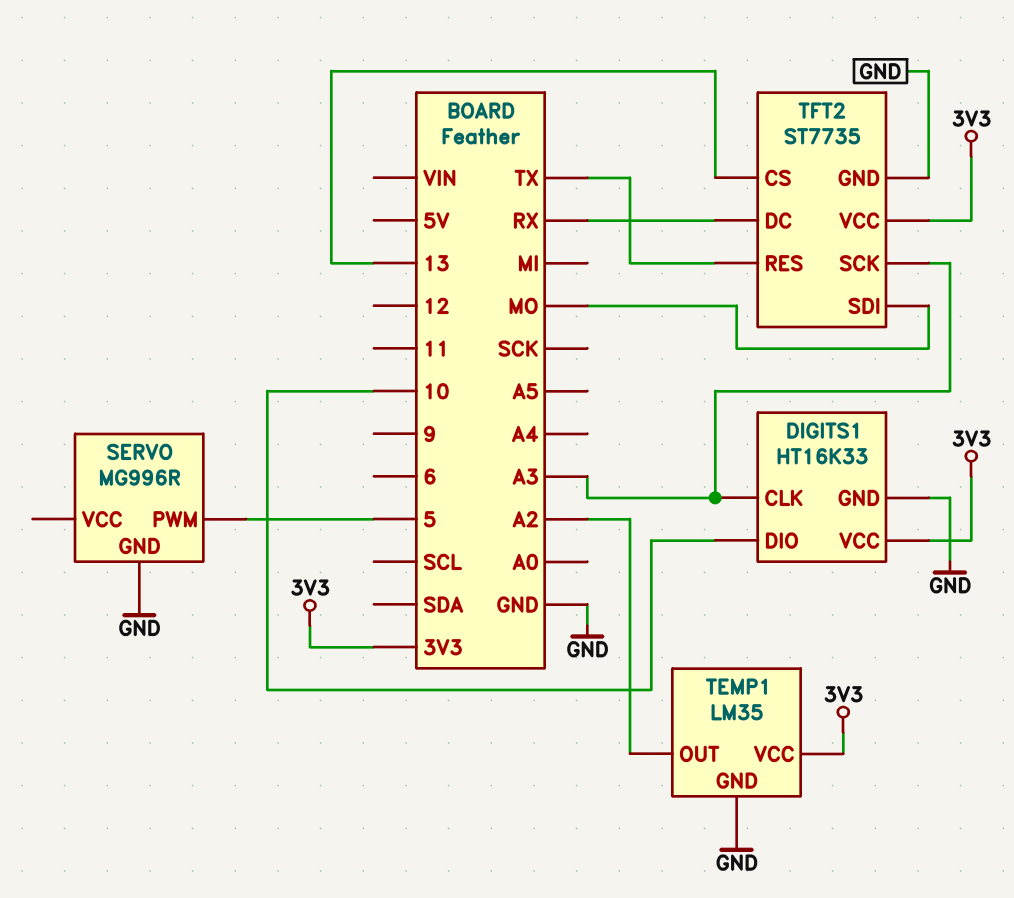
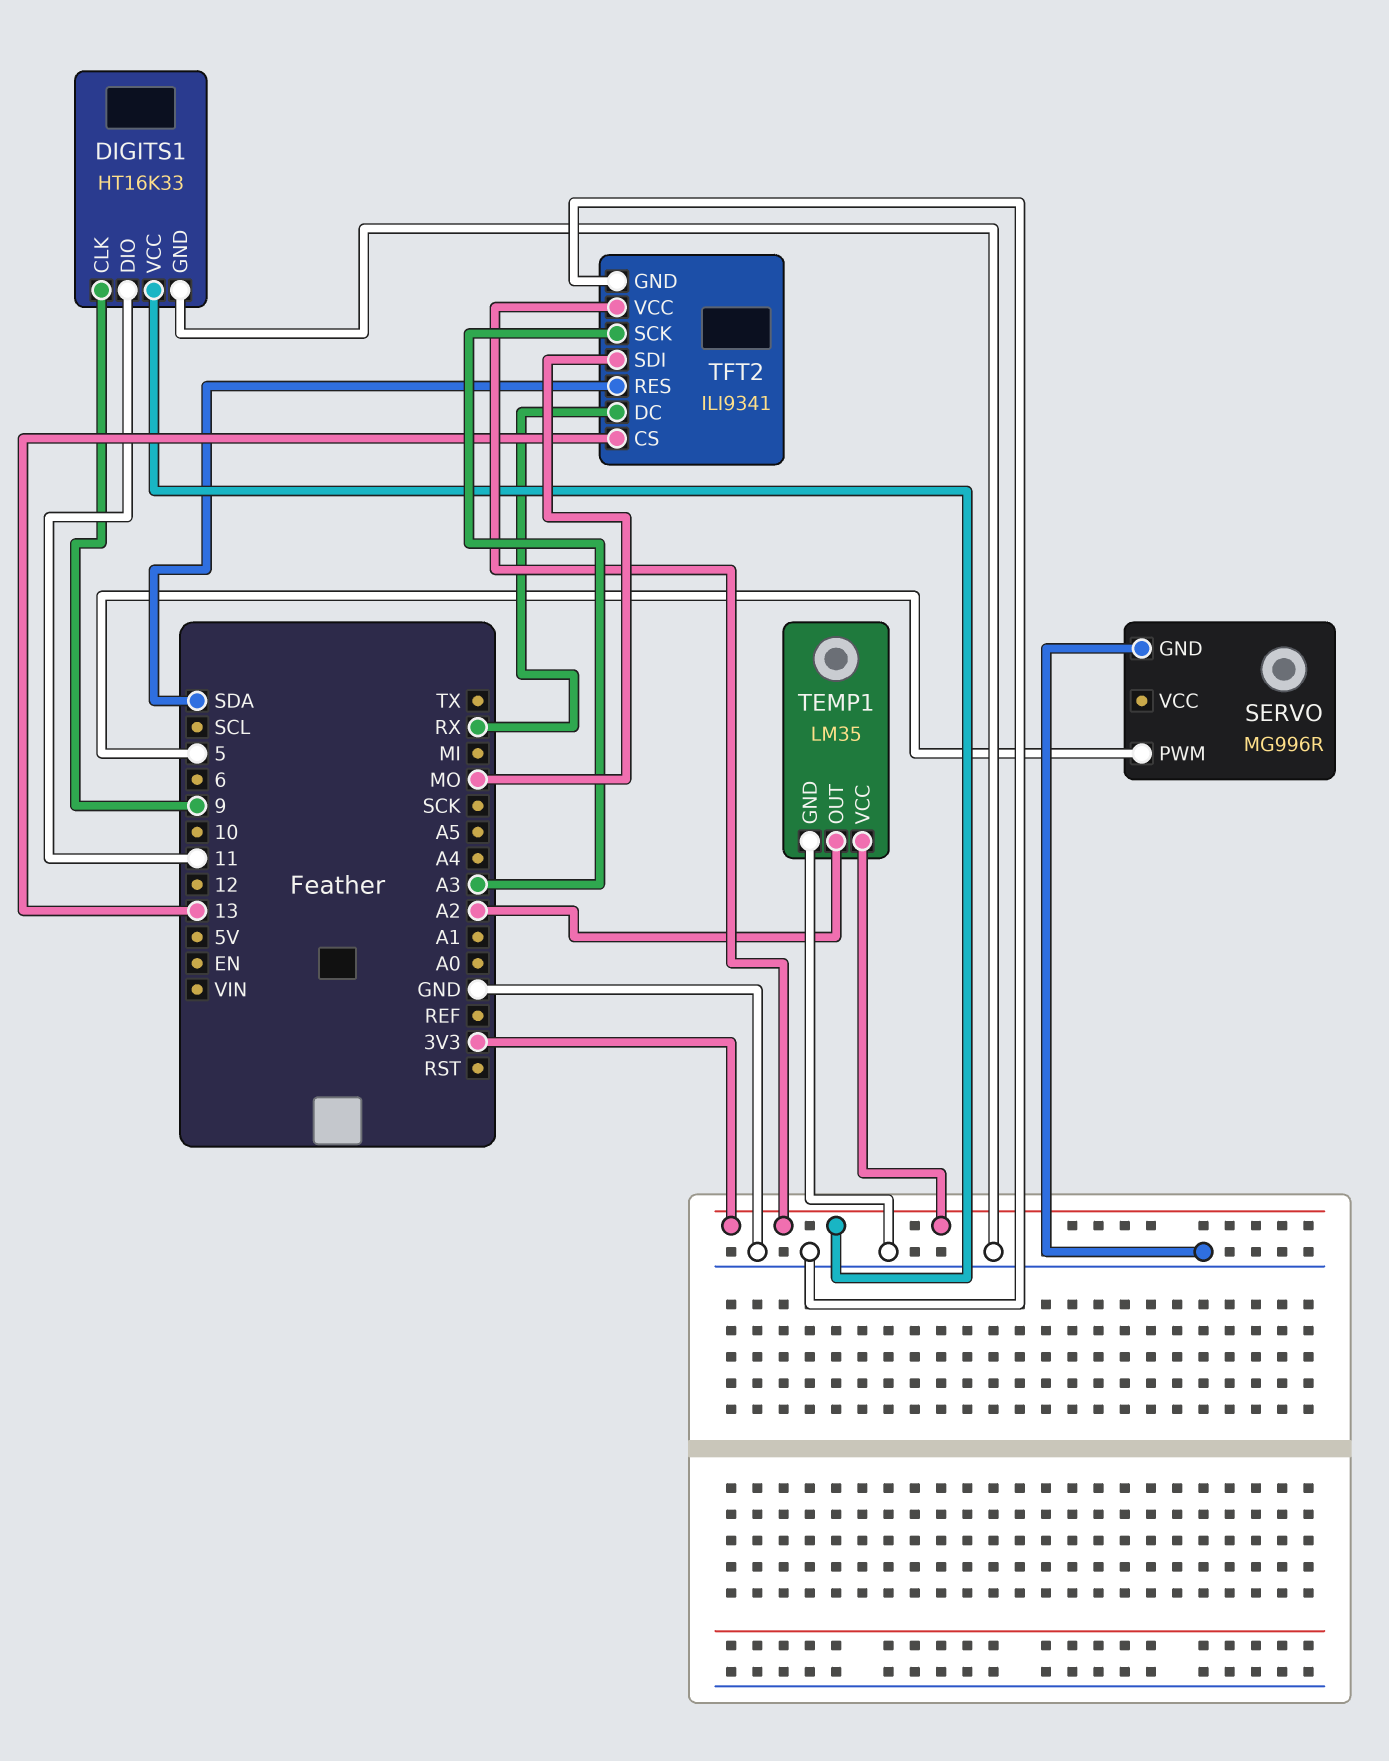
DIGITS1 pin CLK: A3 -> 9
DIGITS1 pin DIO: 10 -> 11
TFT2: ST7735 -> ILI9341
TFT2 pin RES: TX -> SDA

